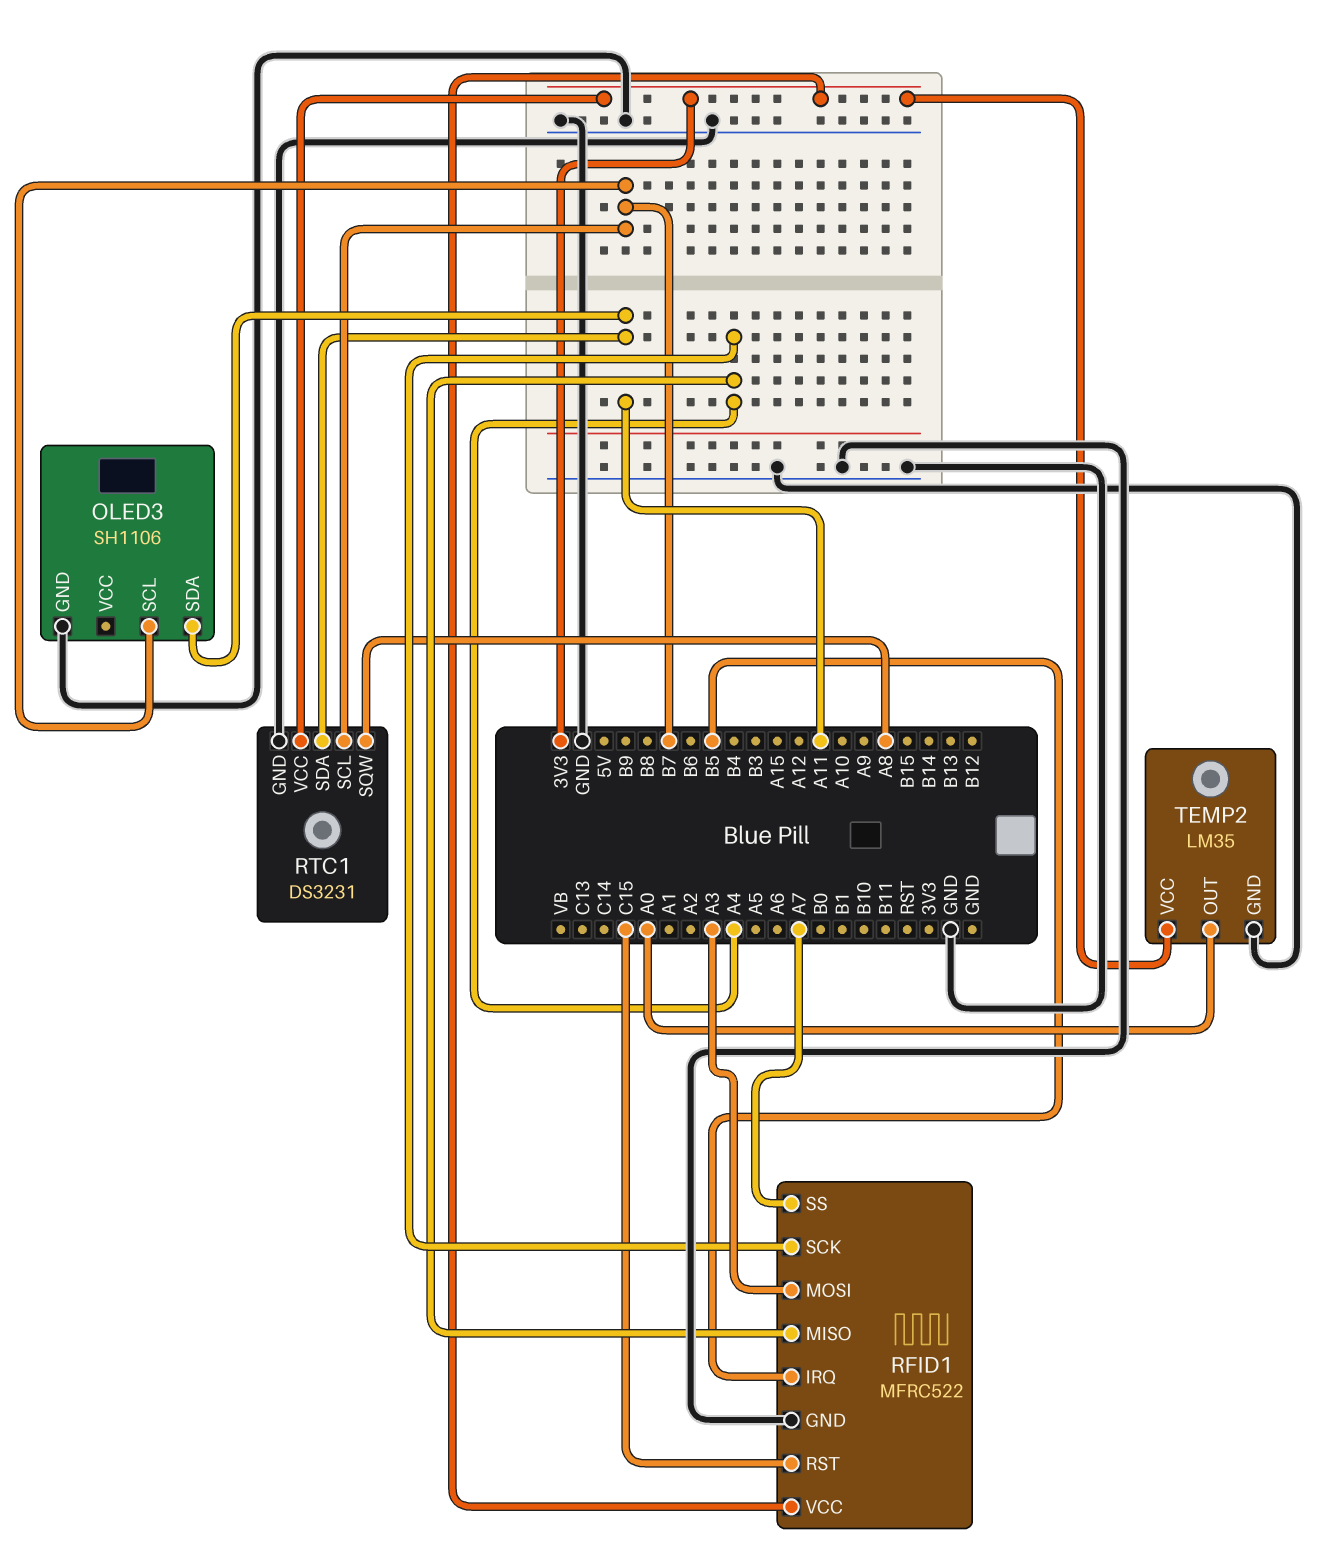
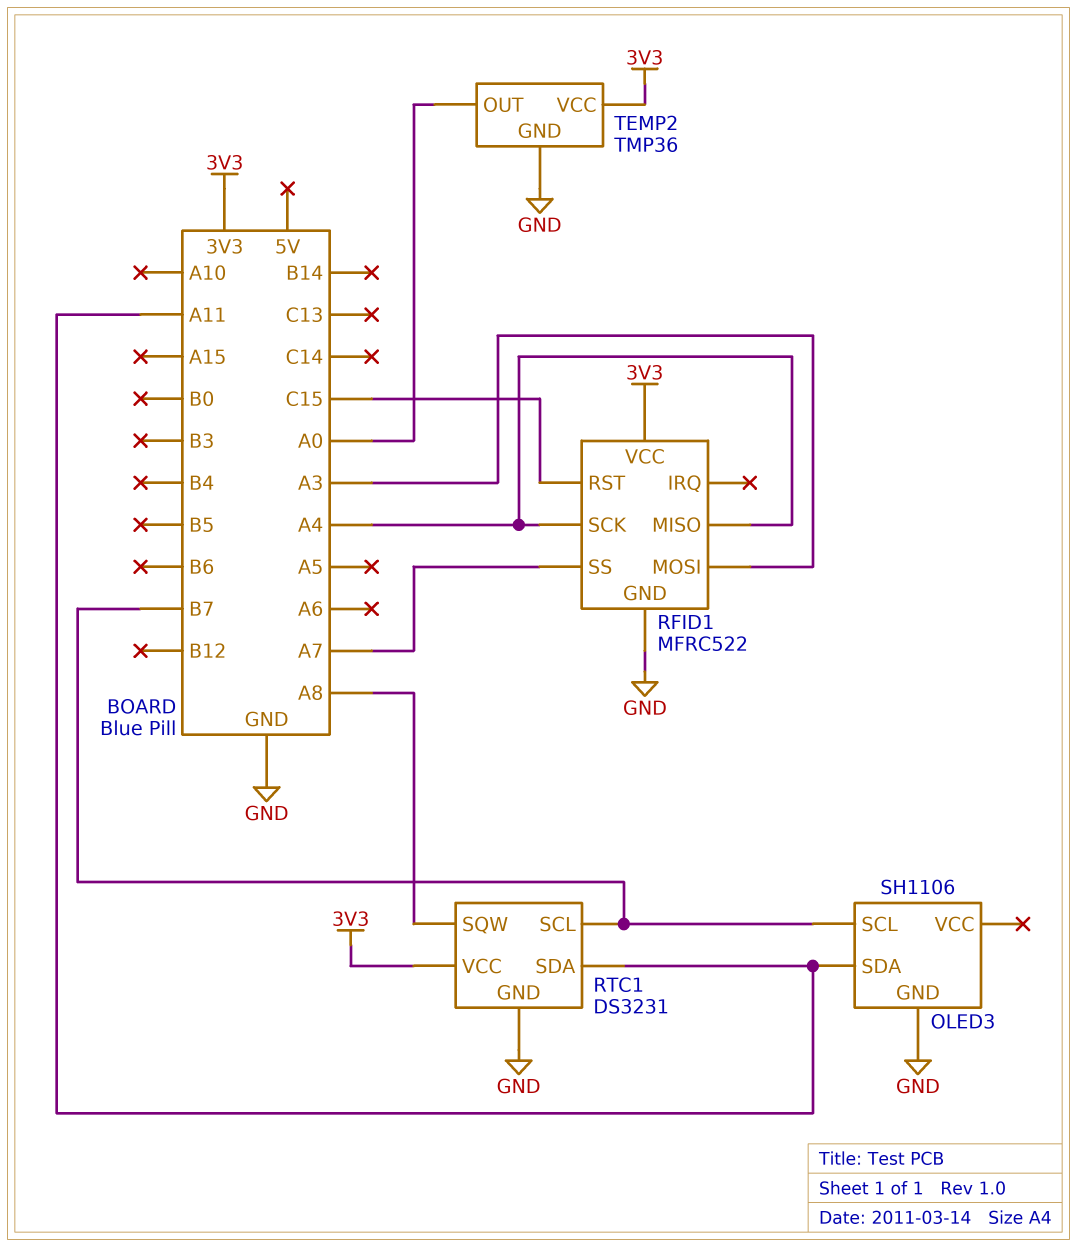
RFID1 pin IRQ: B5 -> none
TEMP2: LM35 -> TMP36

